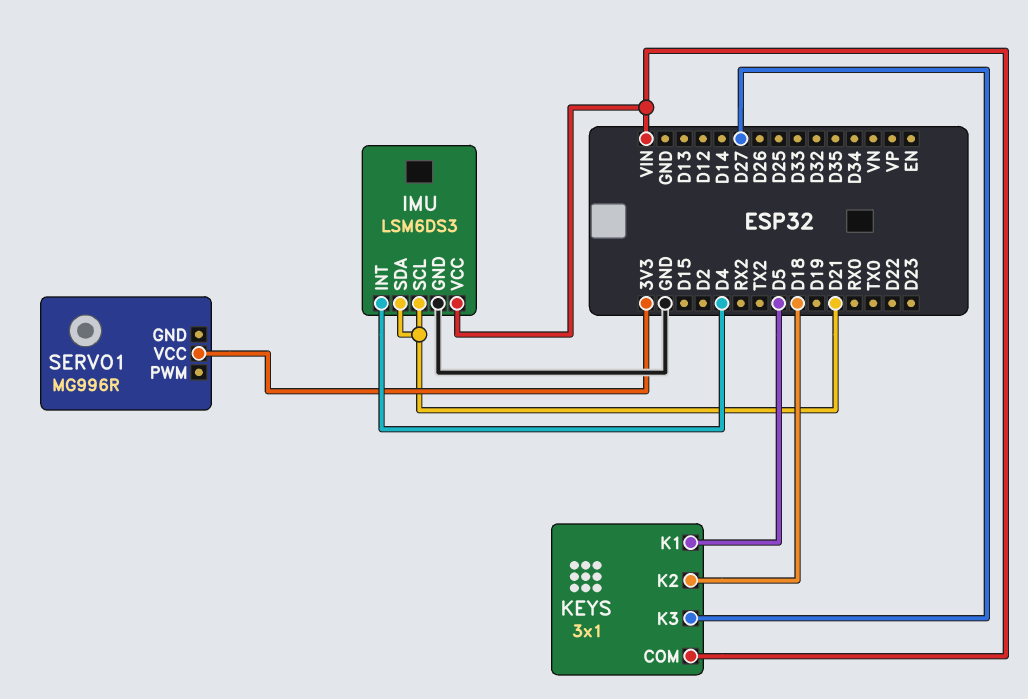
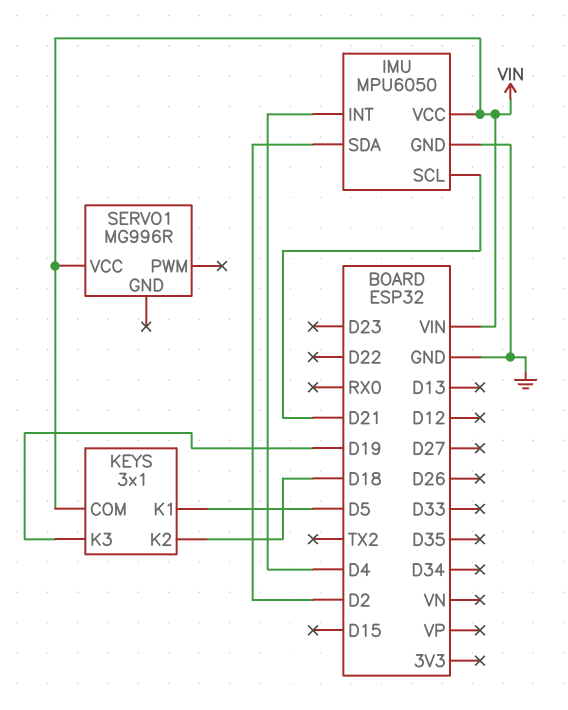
IMU: LSM6DS3 -> MPU6050
IMU pin SDA: D21 -> D2
KEYS pin K3: D27 -> D19
SERVO1 pin VCC: 3V3 -> VIN

